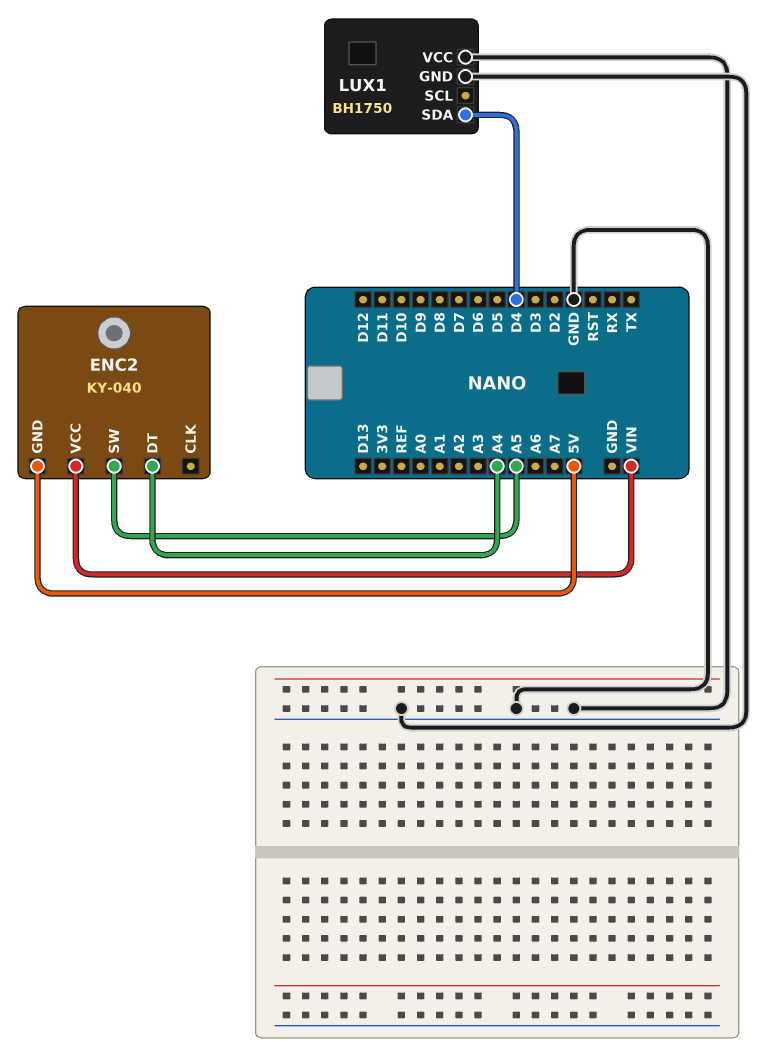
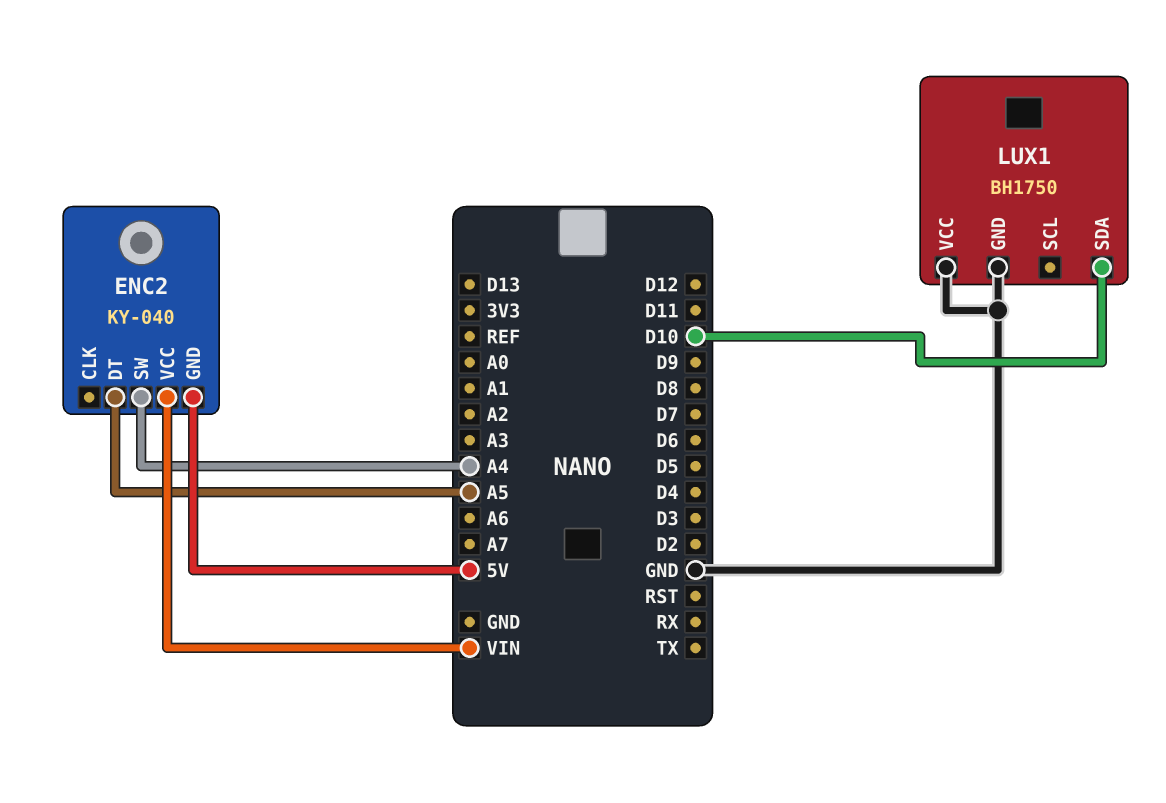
ENC2 pin DT: A4 -> A5
ENC2 pin SW: A5 -> A4
LUX1 pin SDA: D4 -> D10

